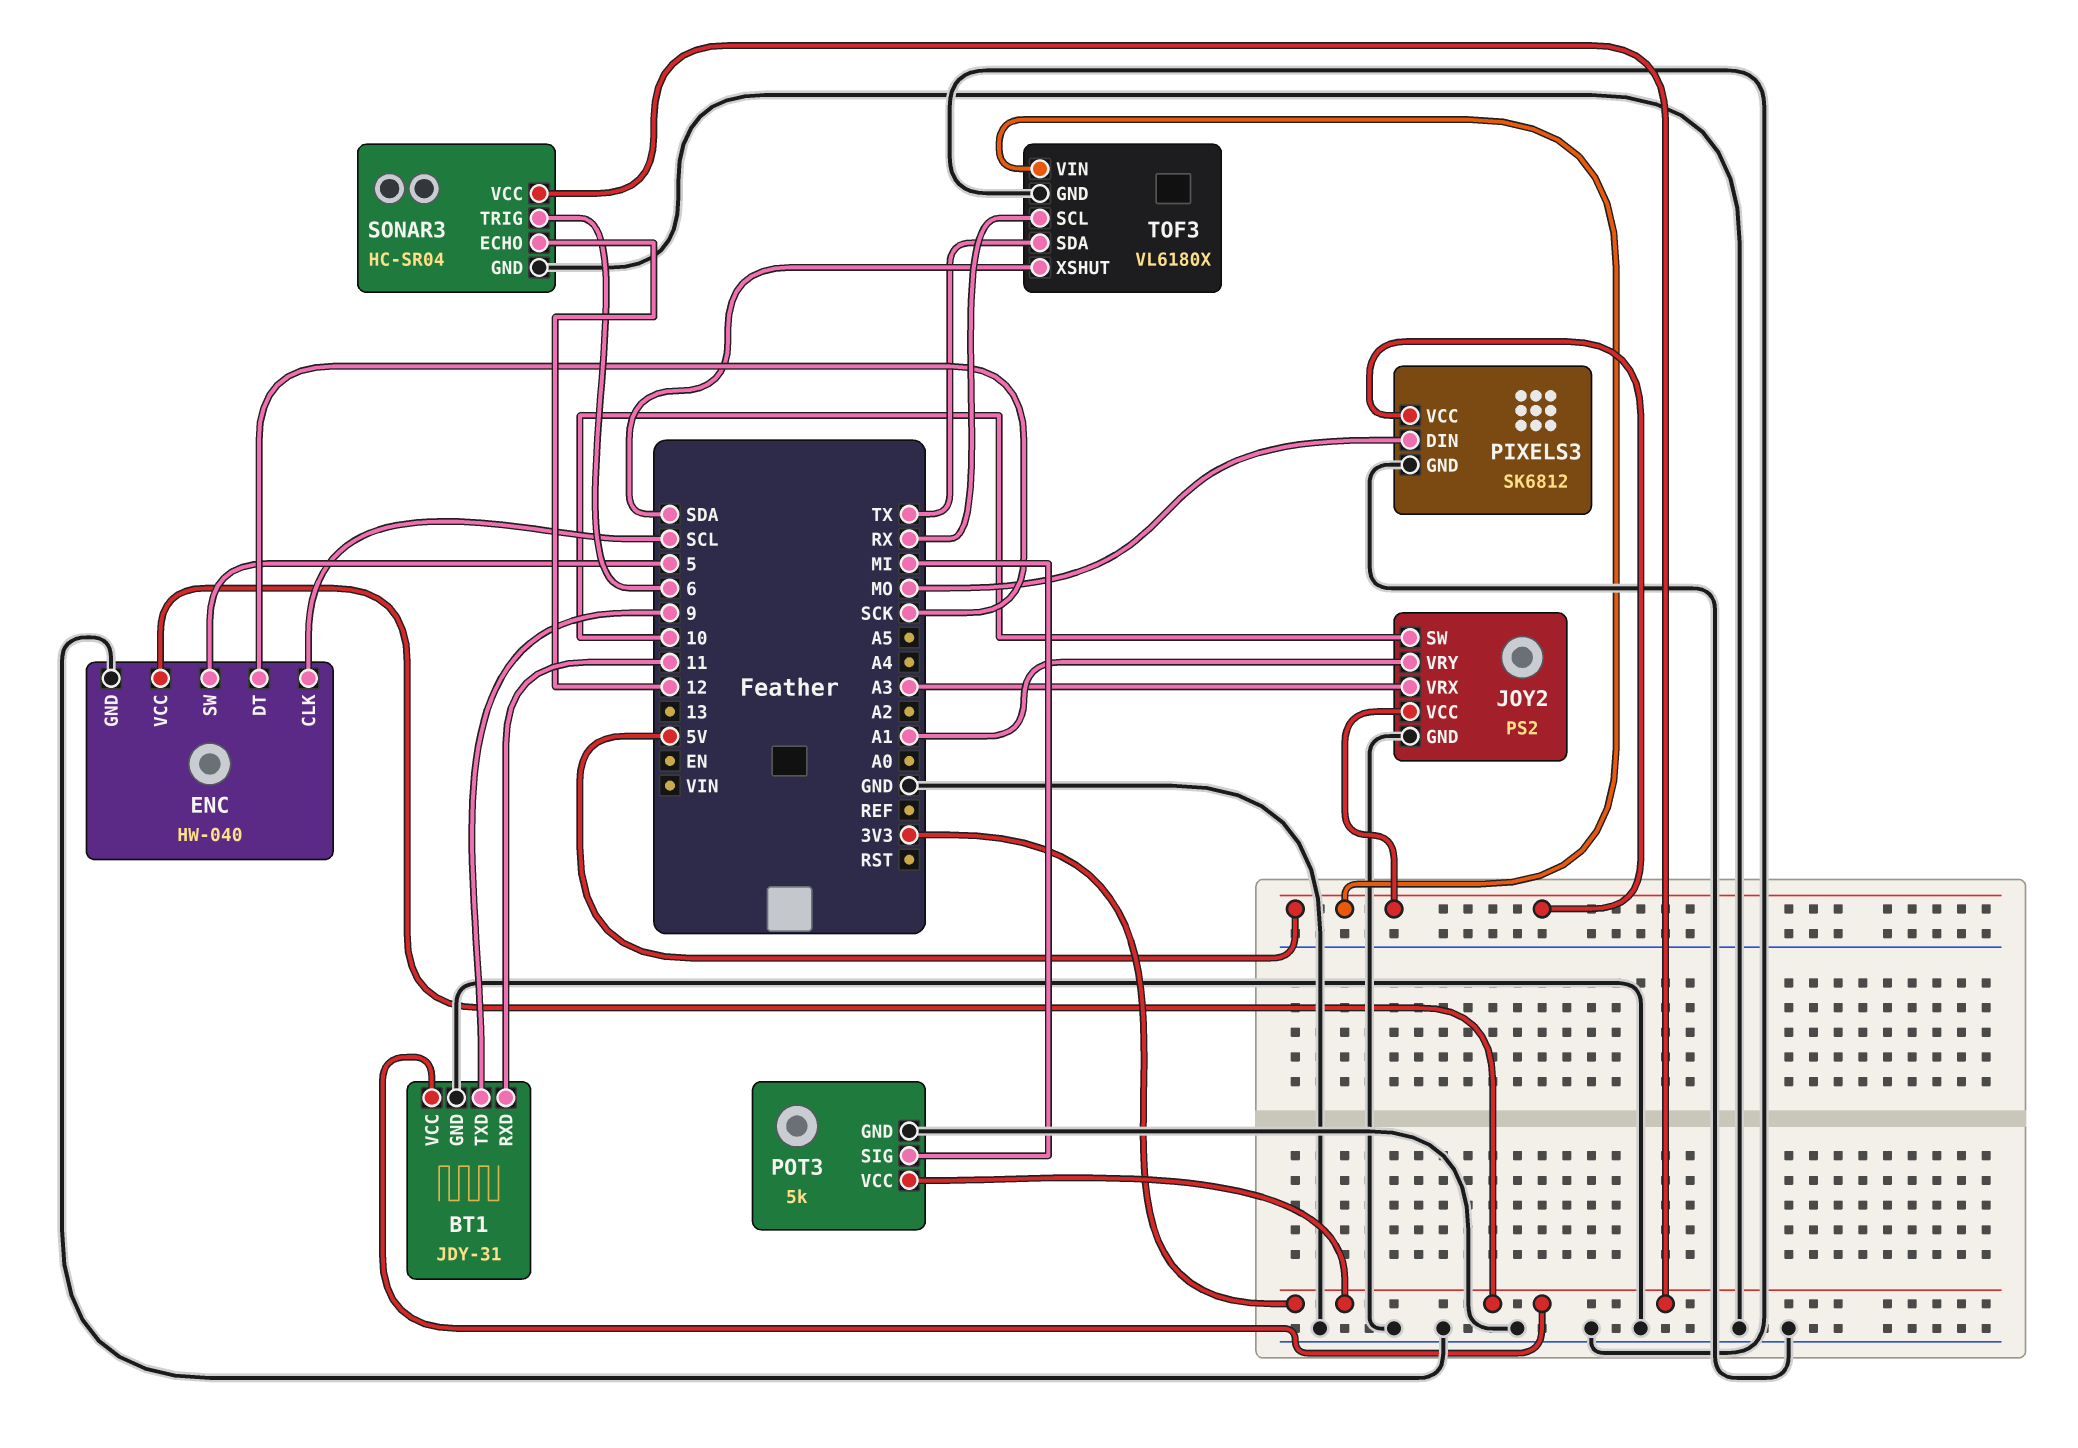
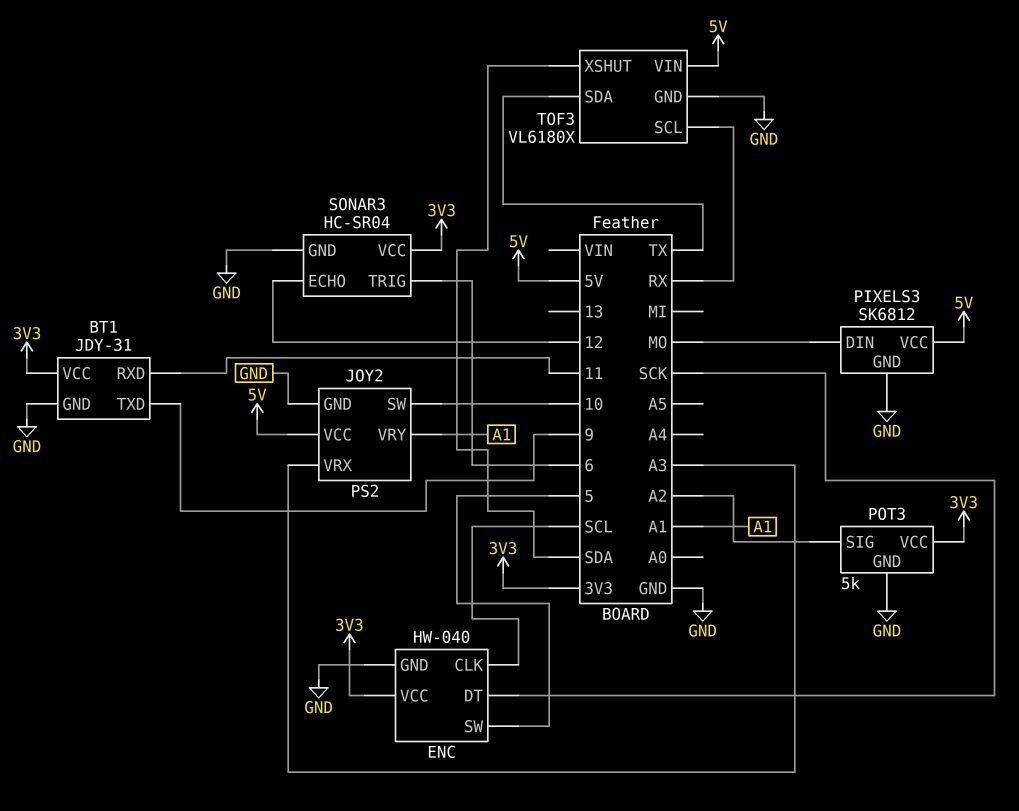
POT3 pin SIG: MI -> A2

